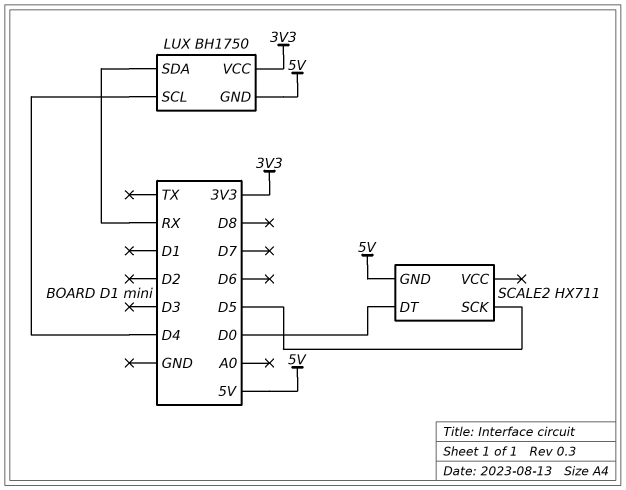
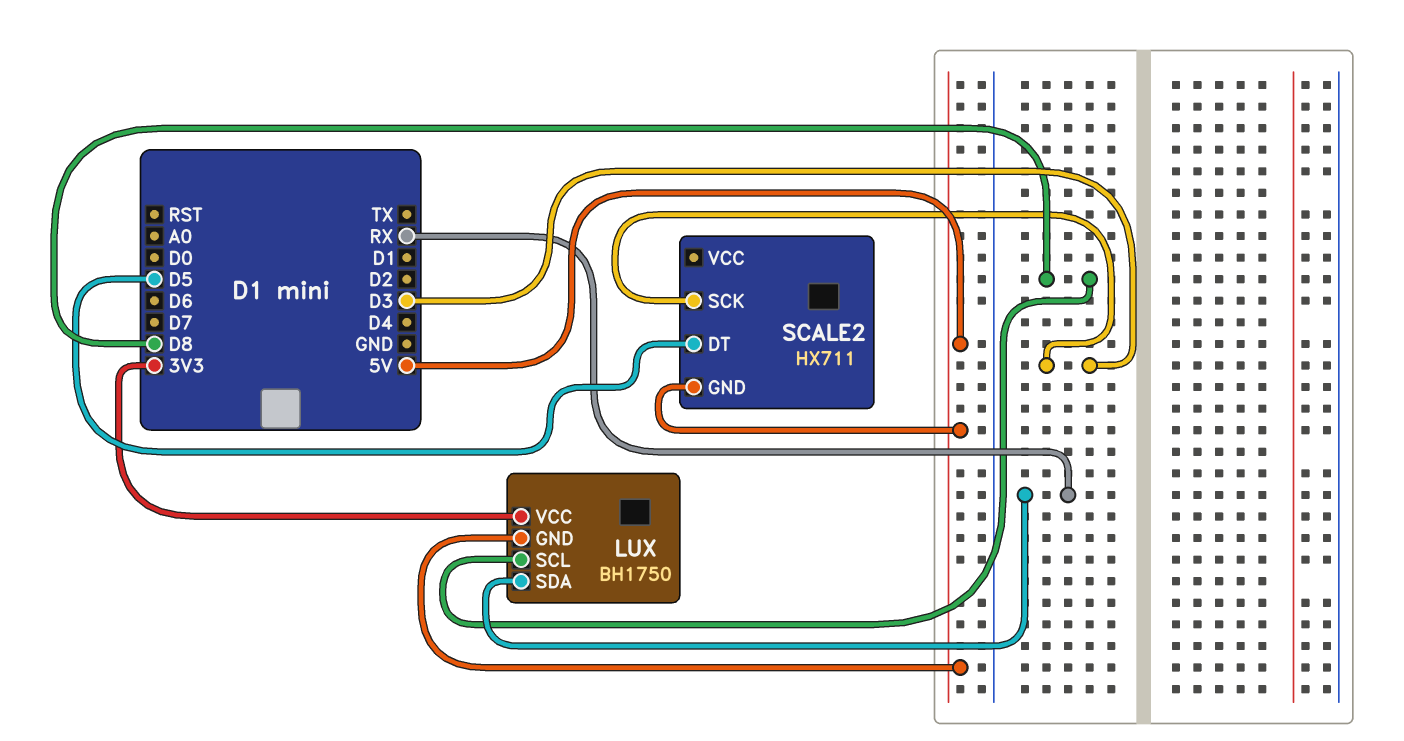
LUX pin SCL: D4 -> D8
SCALE2 pin DT: D0 -> D5
SCALE2 pin SCK: D5 -> D3

